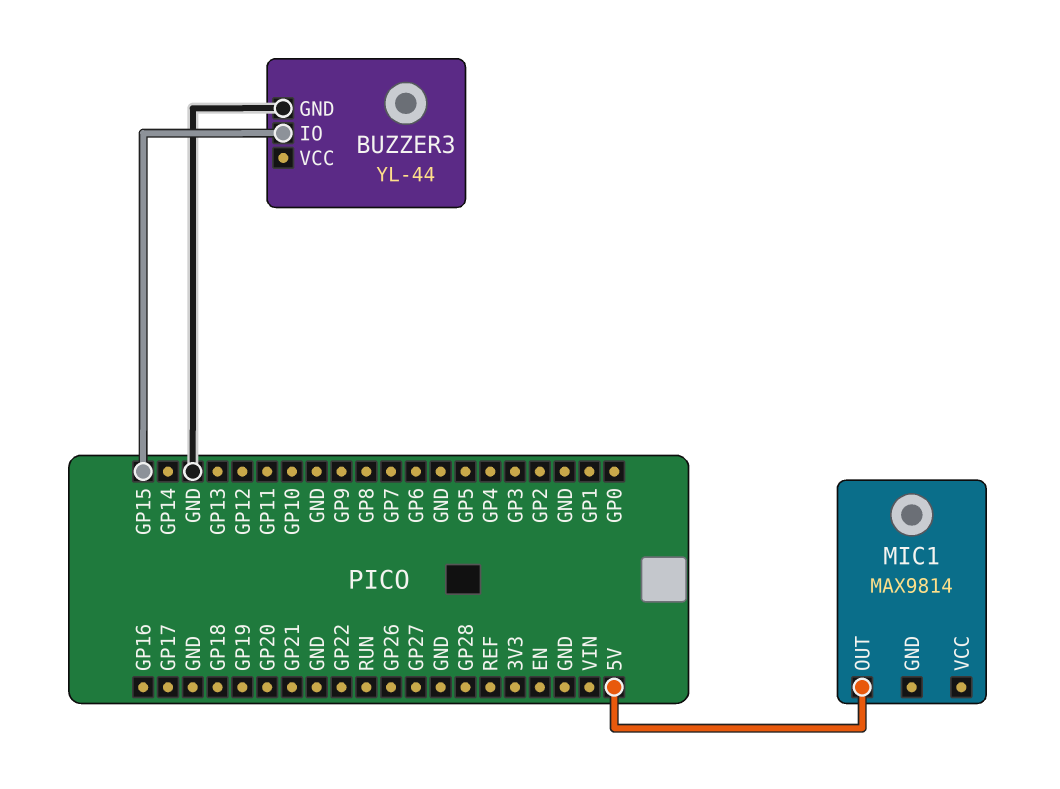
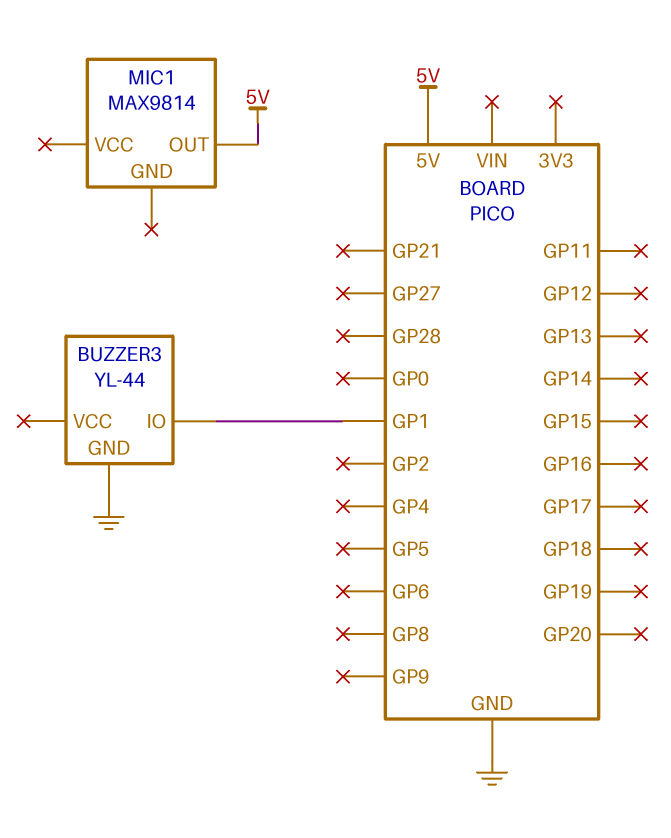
BUZZER3 pin IO: GP15 -> GP1

